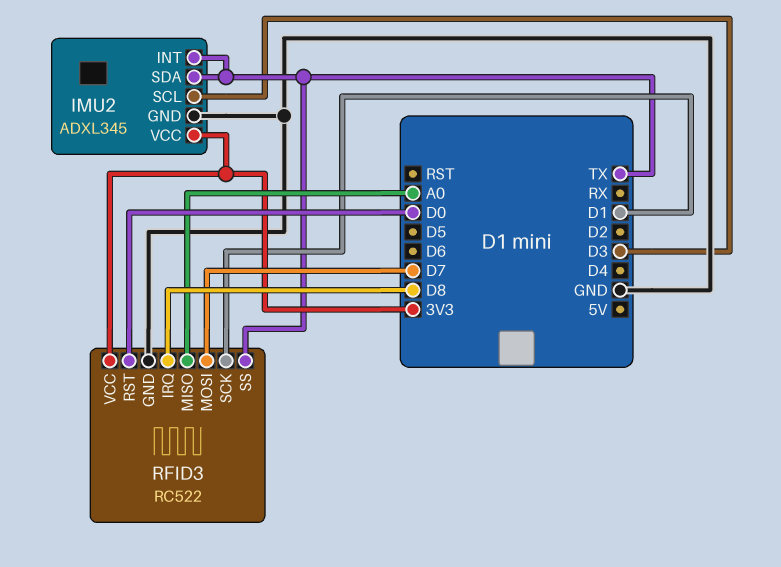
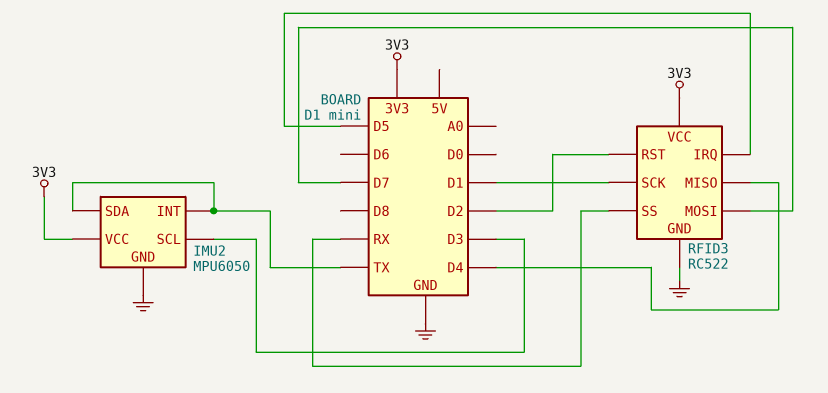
IMU2: ADXL345 -> MPU6050
RFID3 pin IRQ: D8 -> D5
RFID3 pin MISO: A0 -> D4
RFID3 pin RST: D0 -> D2
RFID3 pin SS: TX -> RX

